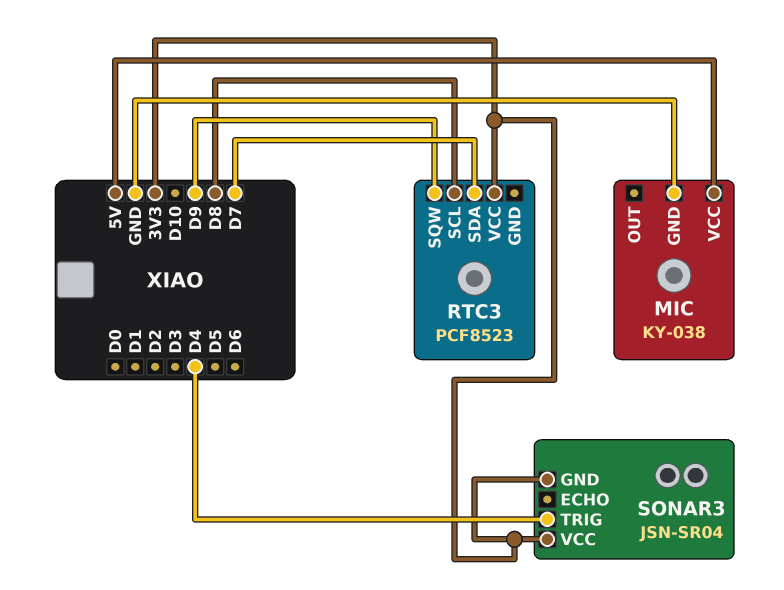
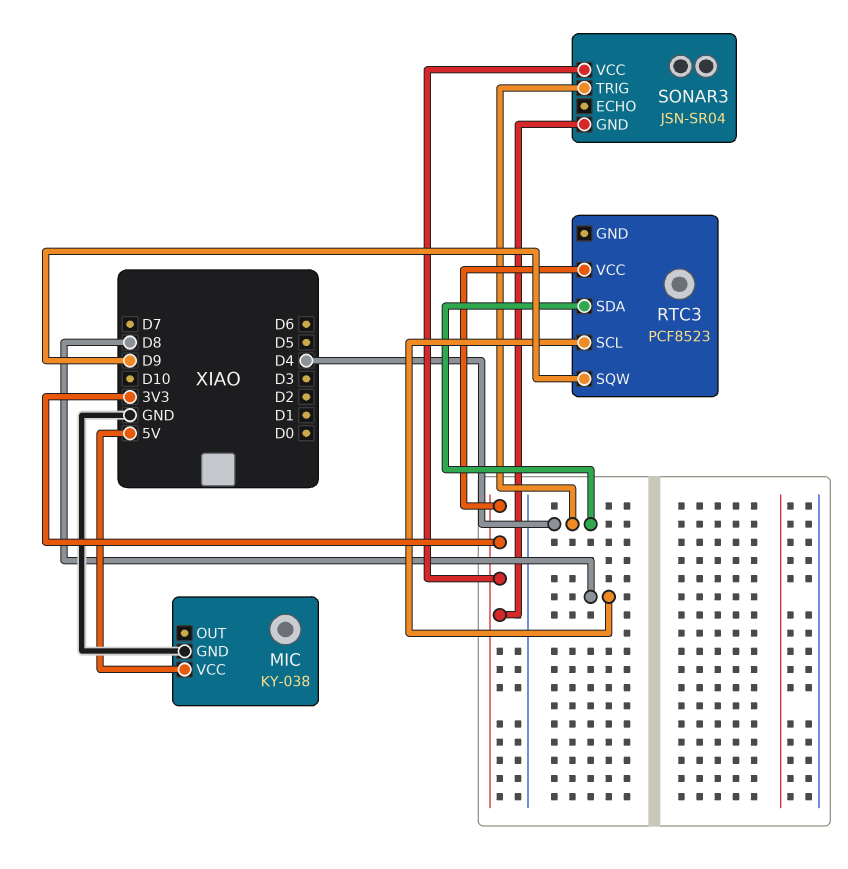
RTC3 pin SDA: D7 -> D4

